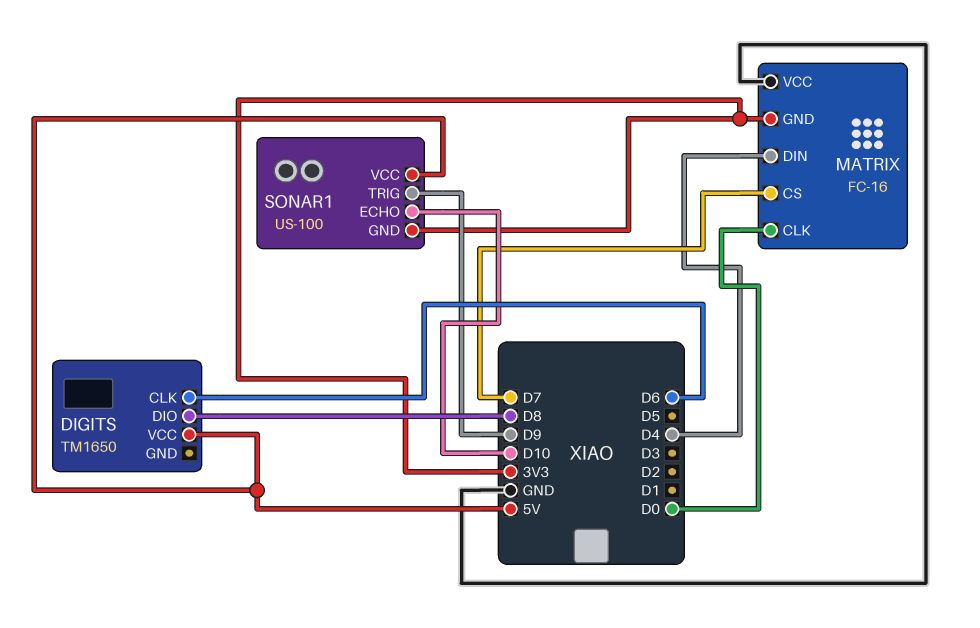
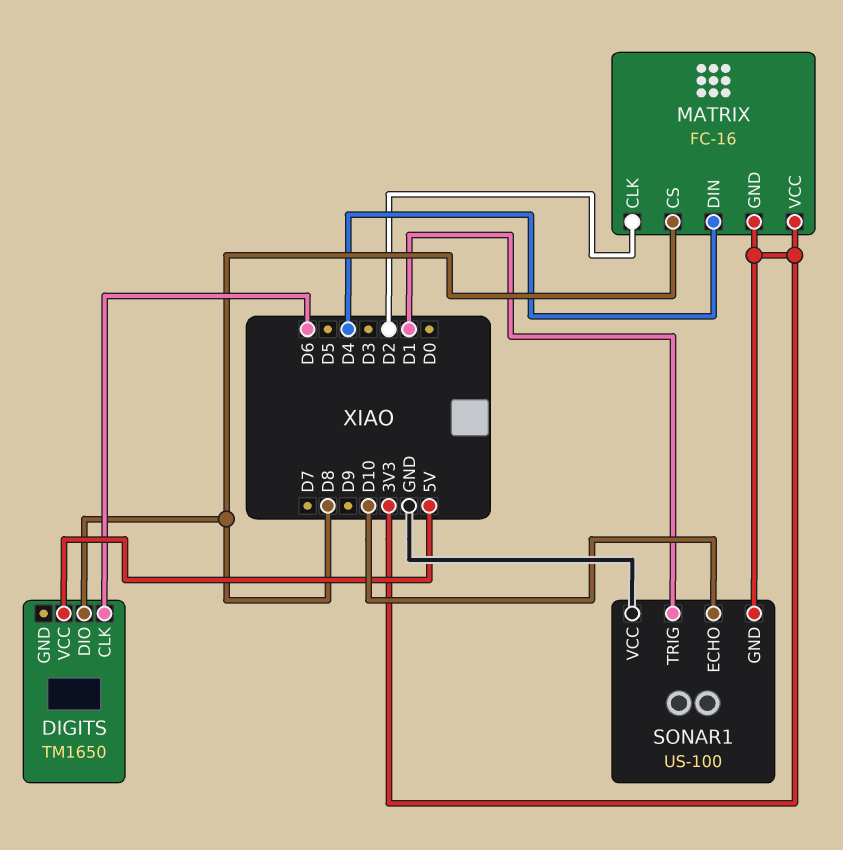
MATRIX pin CLK: D0 -> D2
MATRIX pin CS: D7 -> D8
MATRIX pin VCC: GND -> 3V3
SONAR1 pin TRIG: D9 -> D1
SONAR1 pin VCC: 5V -> GND

